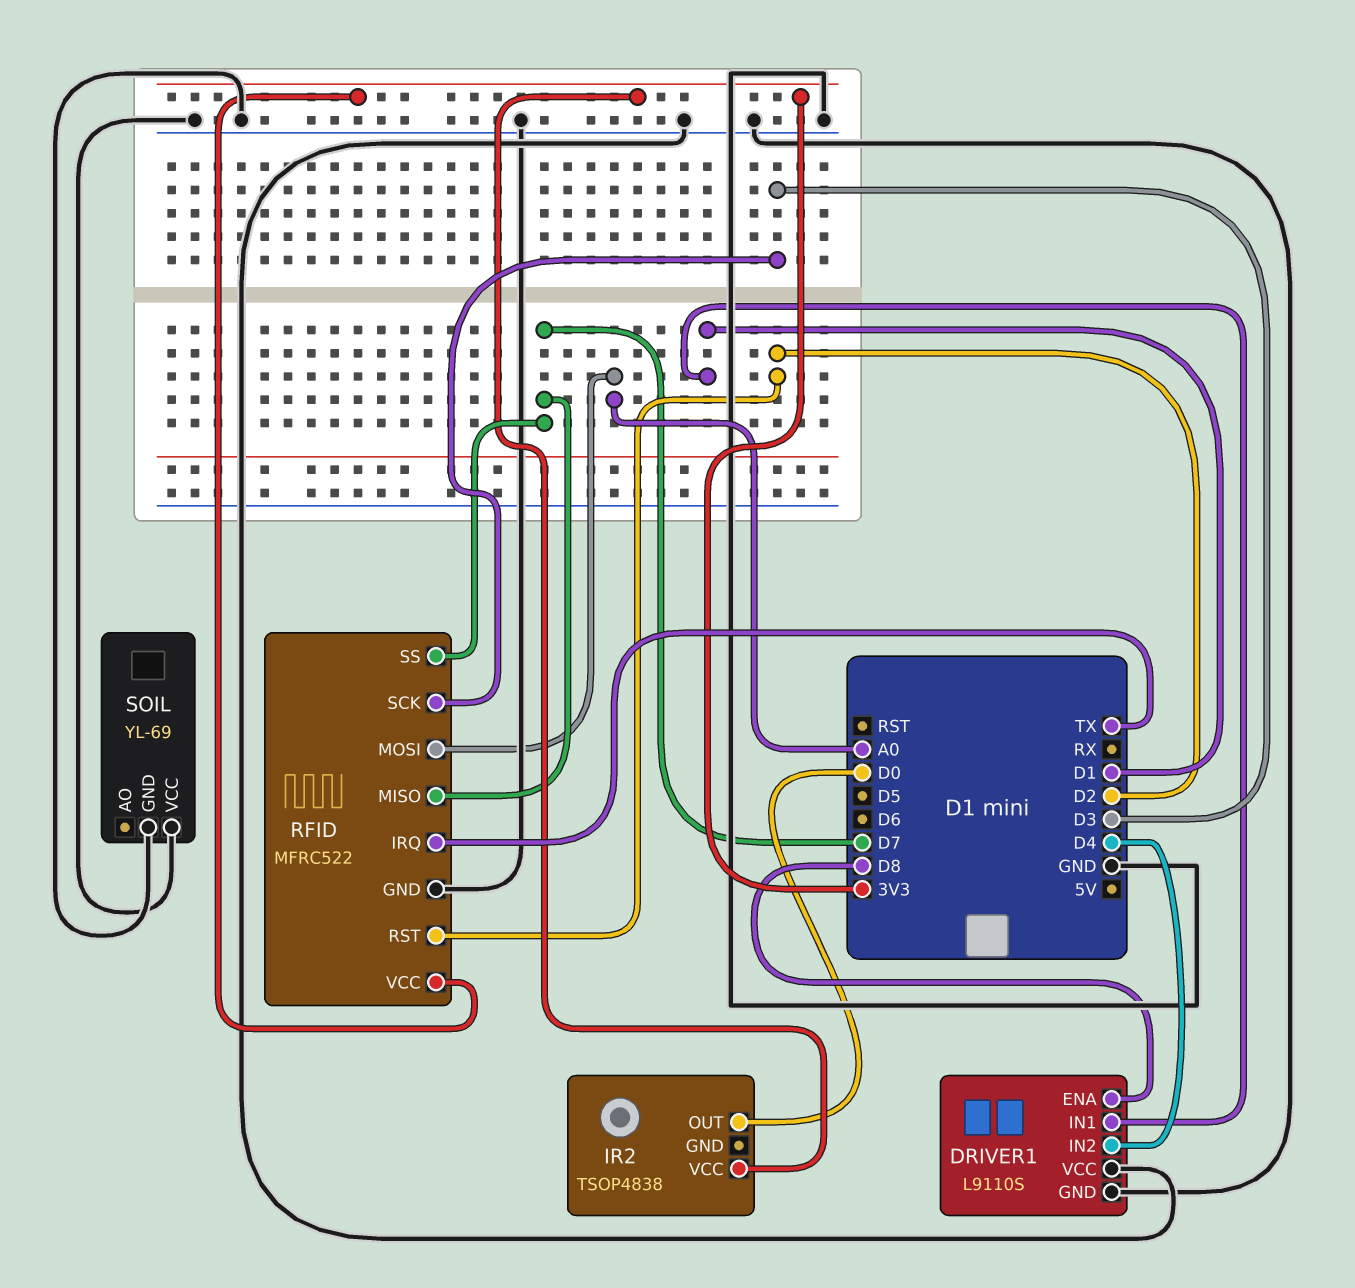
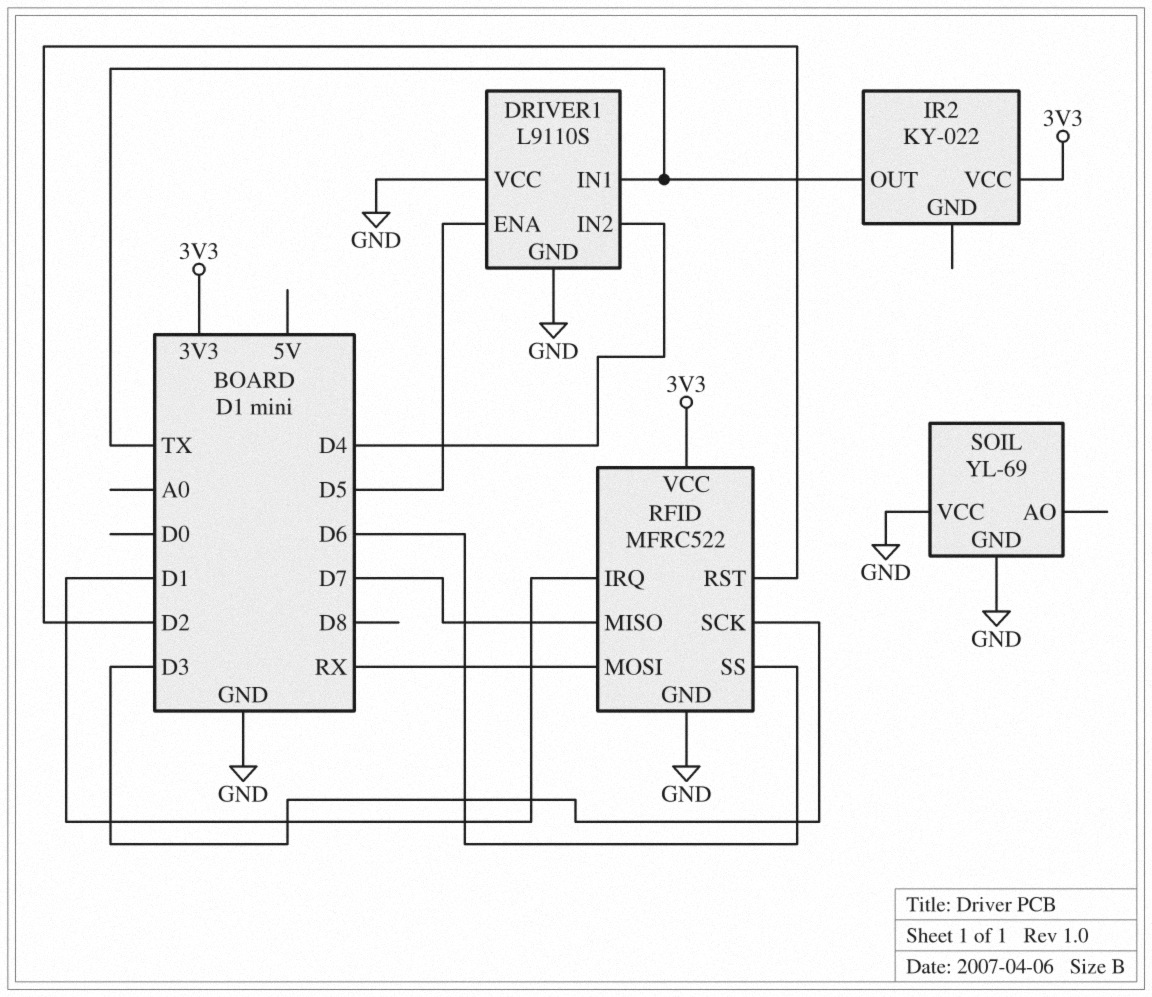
DRIVER1 pin ENA: D8 -> D5
DRIVER1 pin IN1: D1 -> TX
IR2: TSOP4838 -> KY-022
IR2 pin OUT: D0 -> TX
RFID pin IRQ: TX -> D1
RFID pin MOSI: A0 -> RX
RFID pin SS: D7 -> D6

